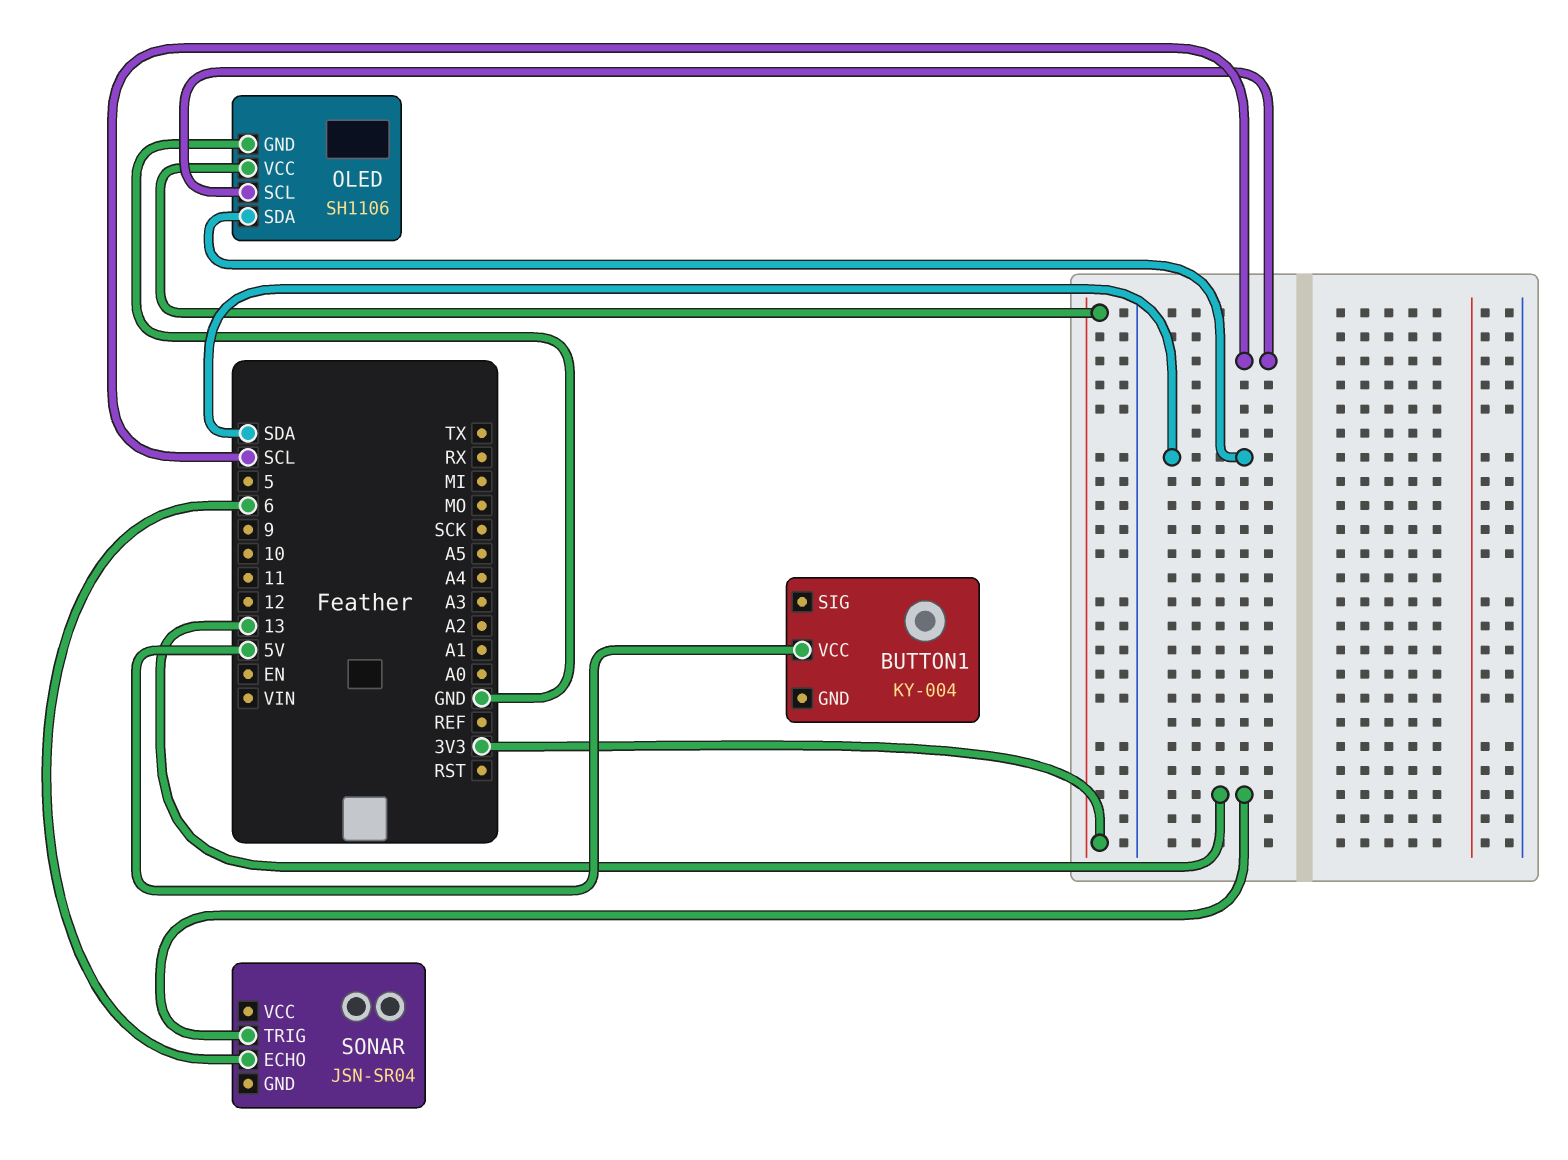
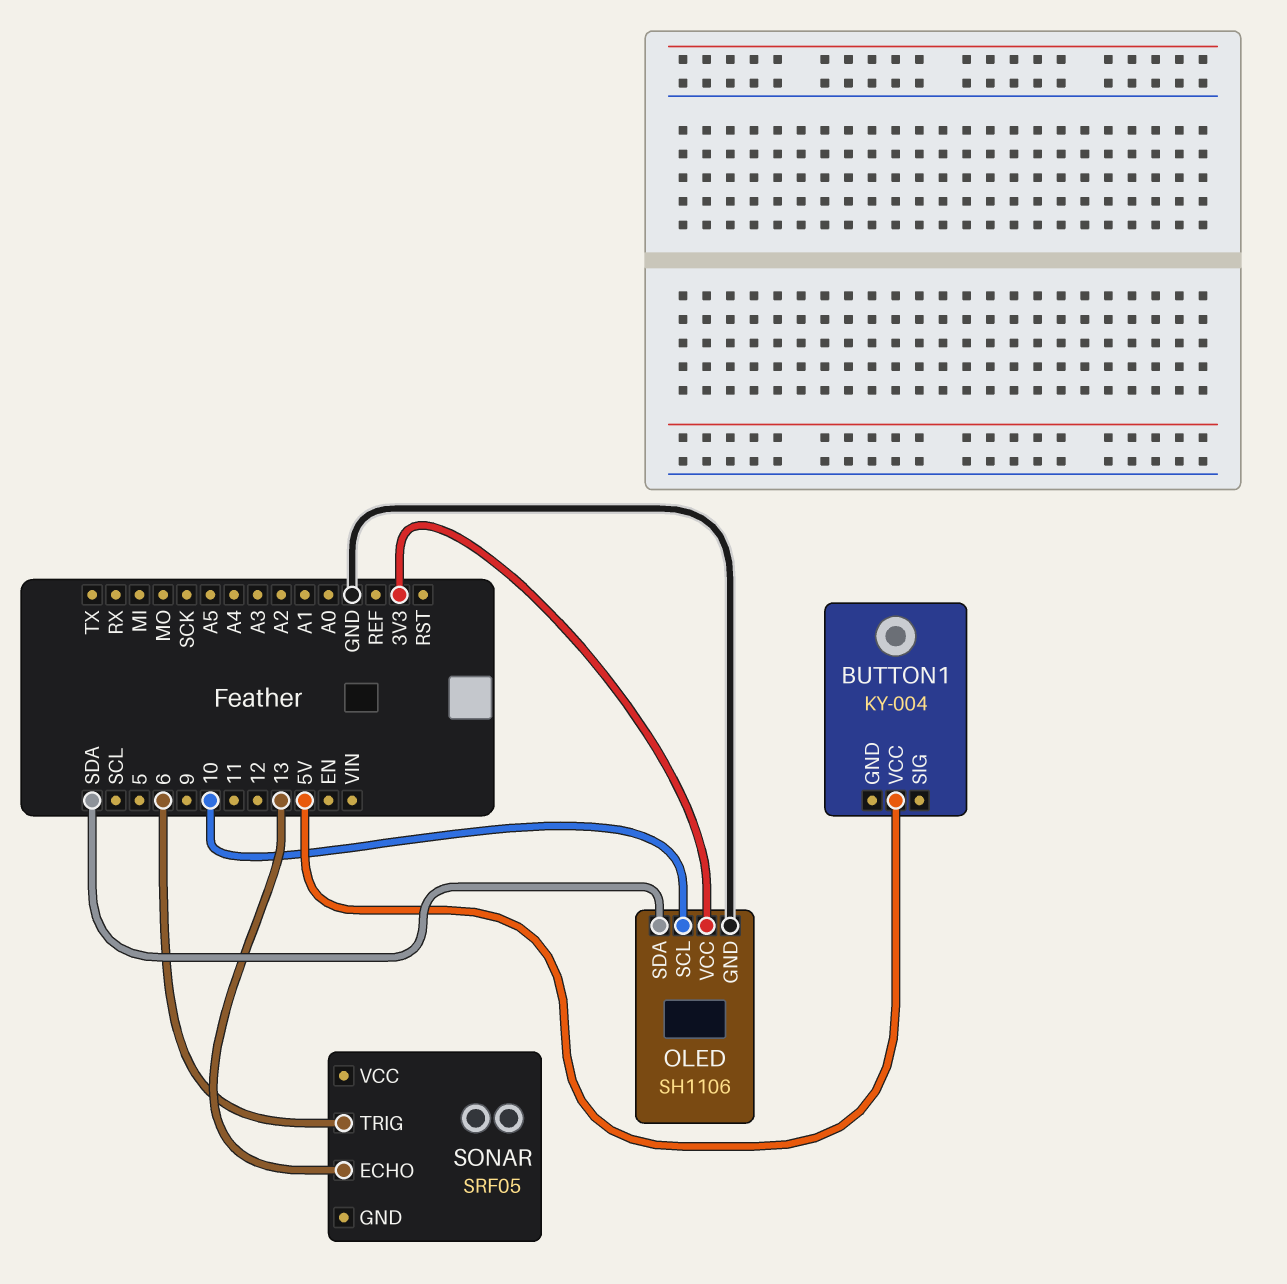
OLED pin SCL: SCL -> 10
SONAR: JSN-SR04 -> SRF05
SONAR pin ECHO: 6 -> 13
SONAR pin TRIG: 13 -> 6

